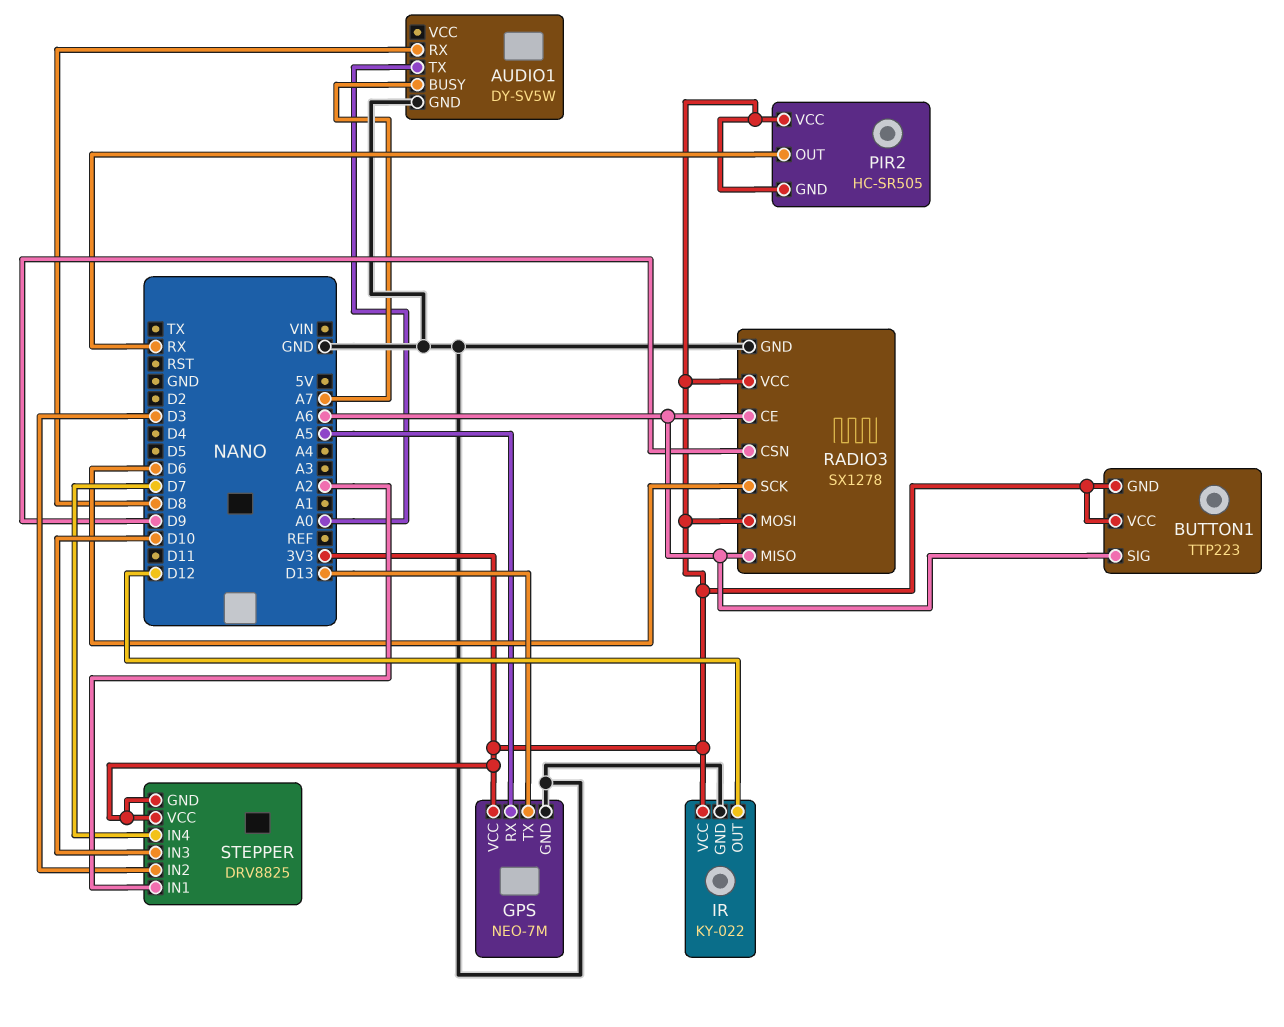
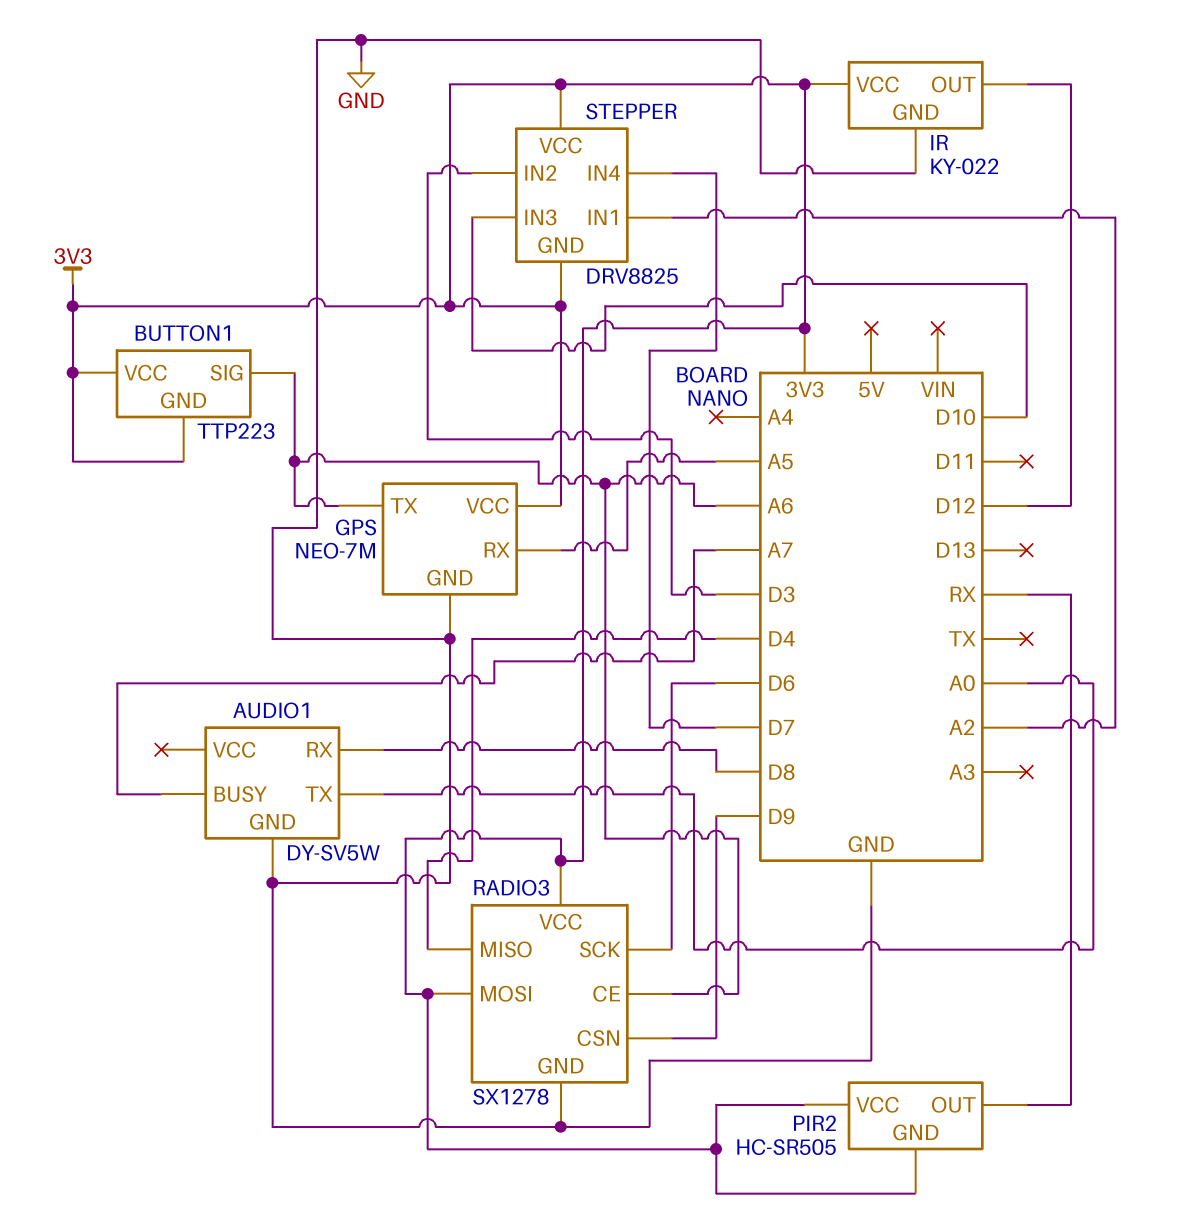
GPS pin TX: D13 -> A6
RADIO3 pin MISO: A6 -> D4

